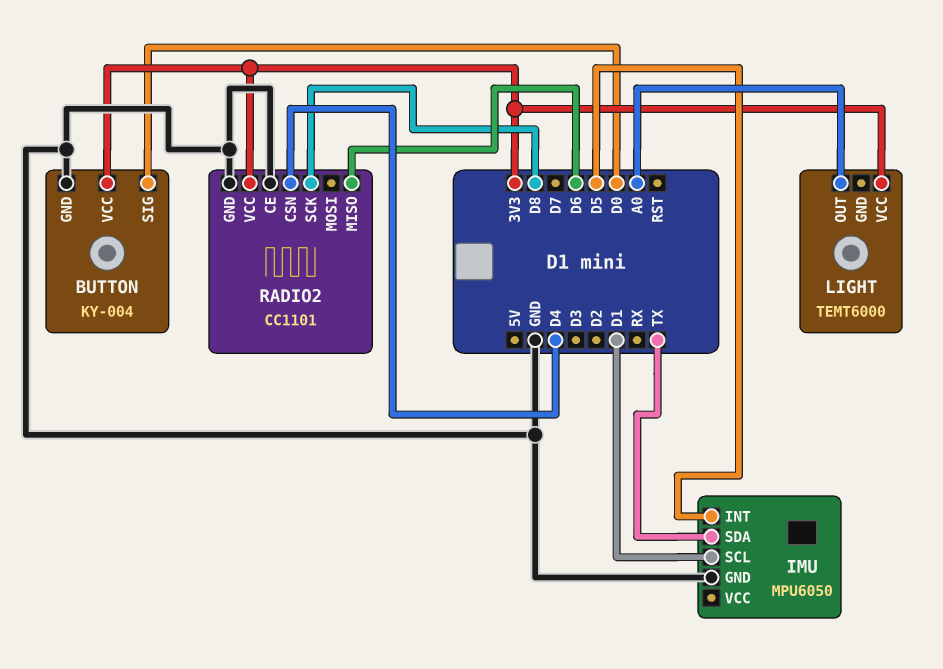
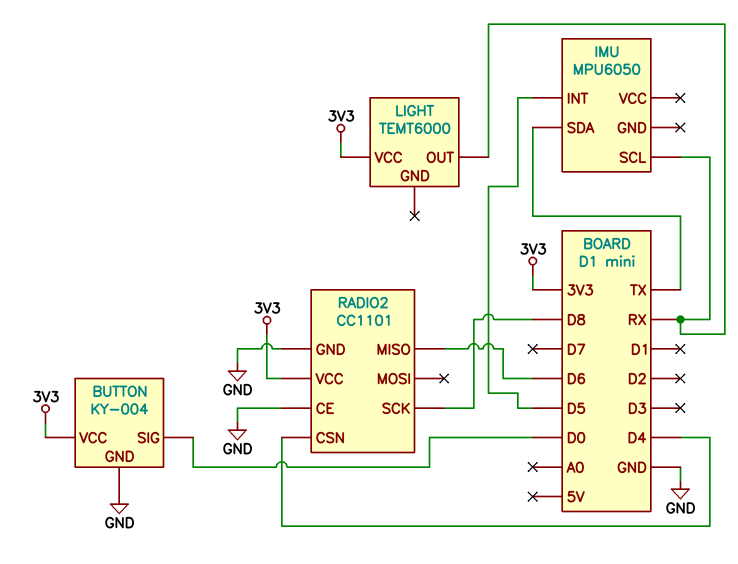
IMU pin GND: GND -> none
IMU pin SCL: D1 -> RX
LIGHT pin OUT: A0 -> RX

